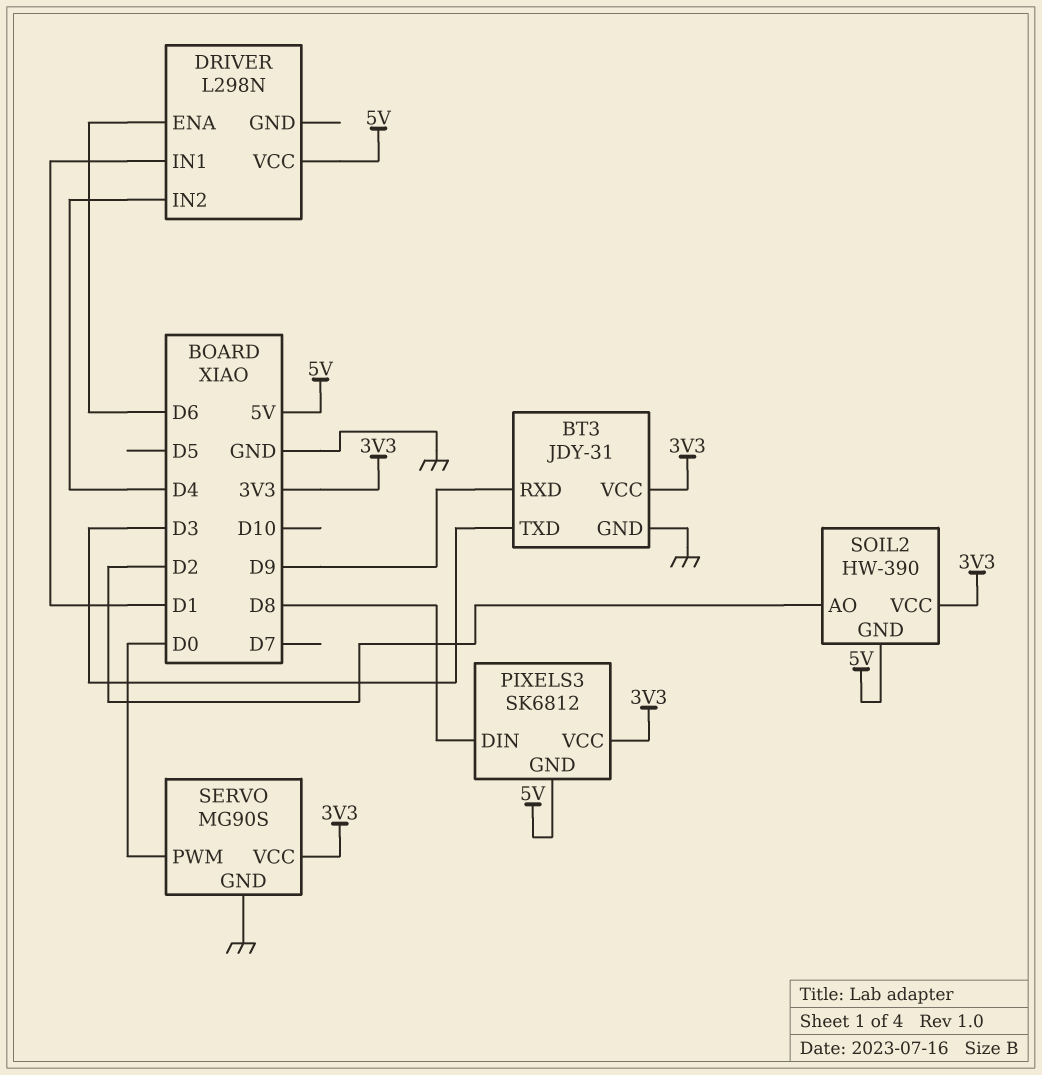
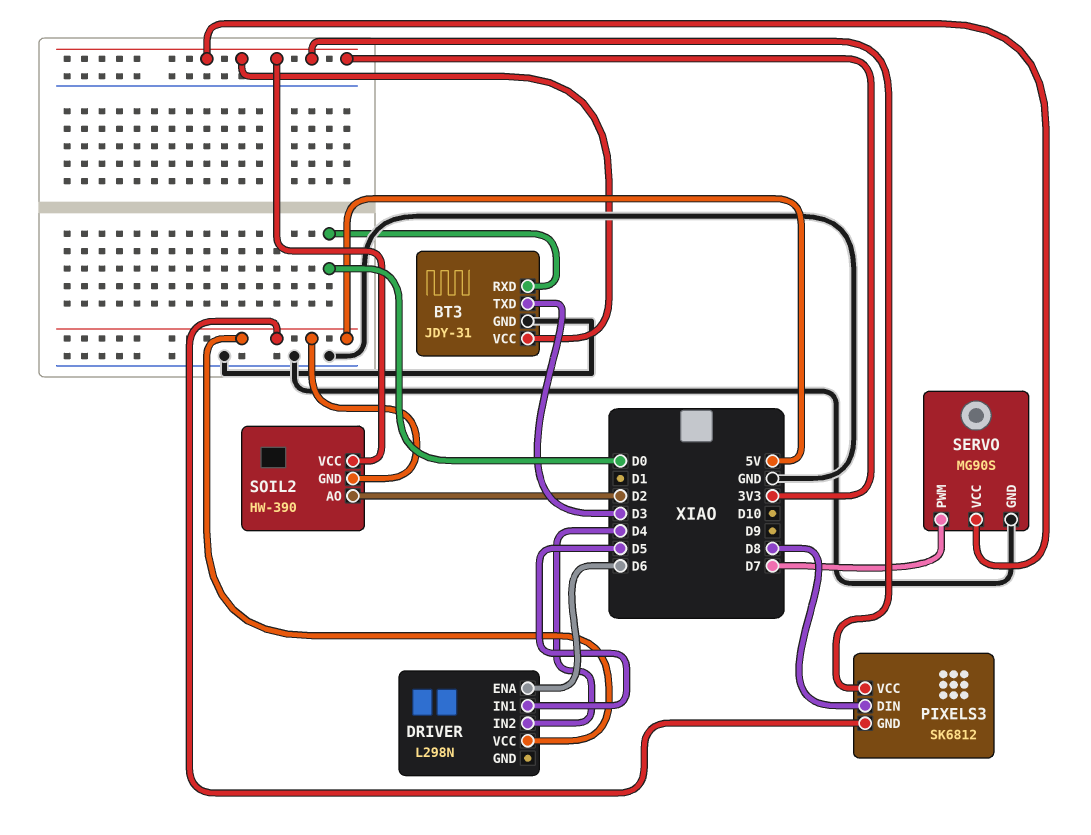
BT3 pin RXD: D9 -> D0
DRIVER pin IN1: D1 -> D5
SERVO pin PWM: D0 -> D7

